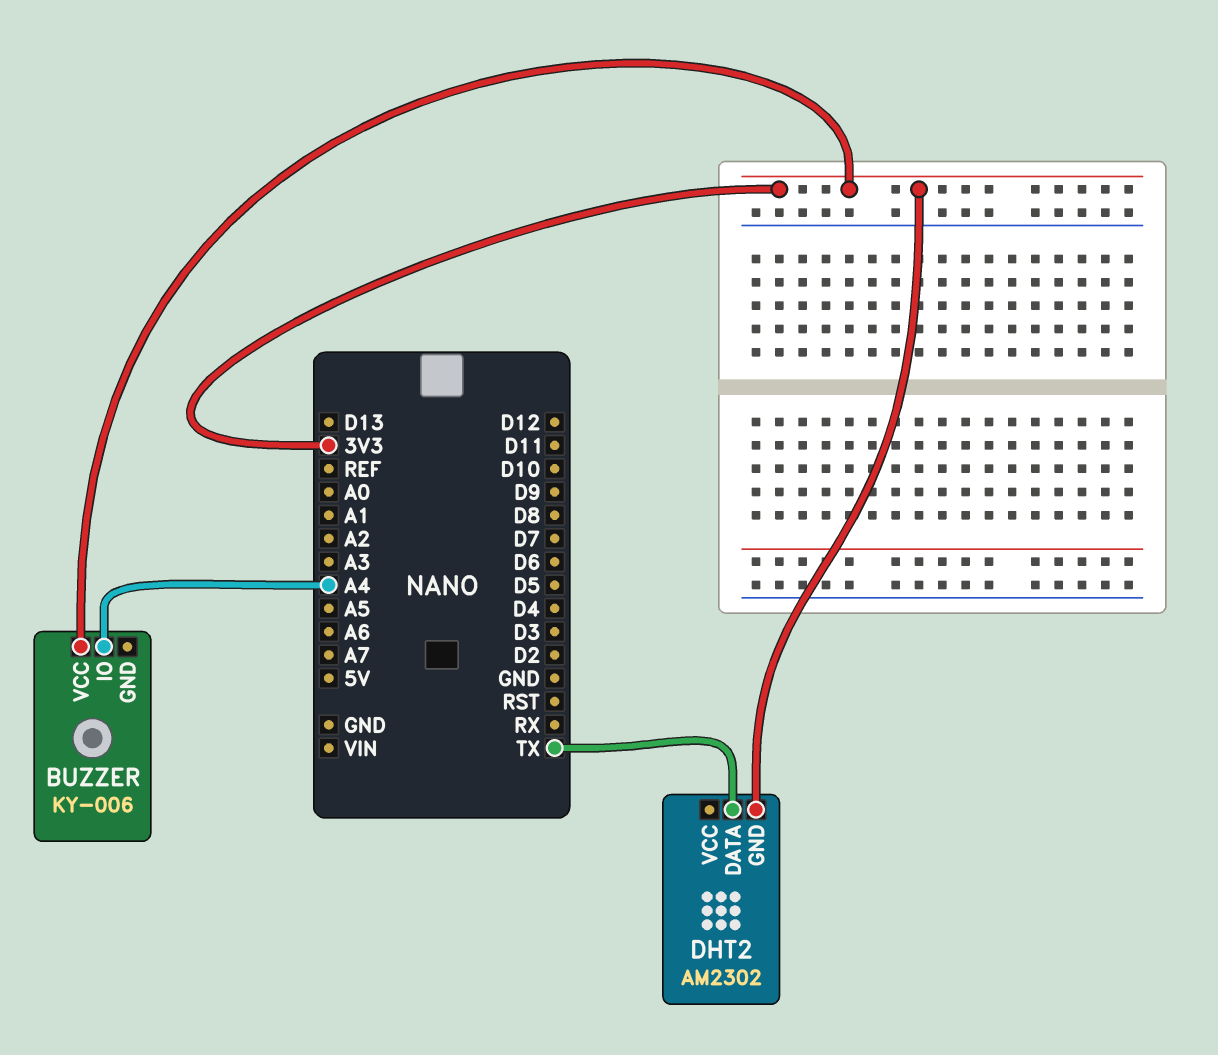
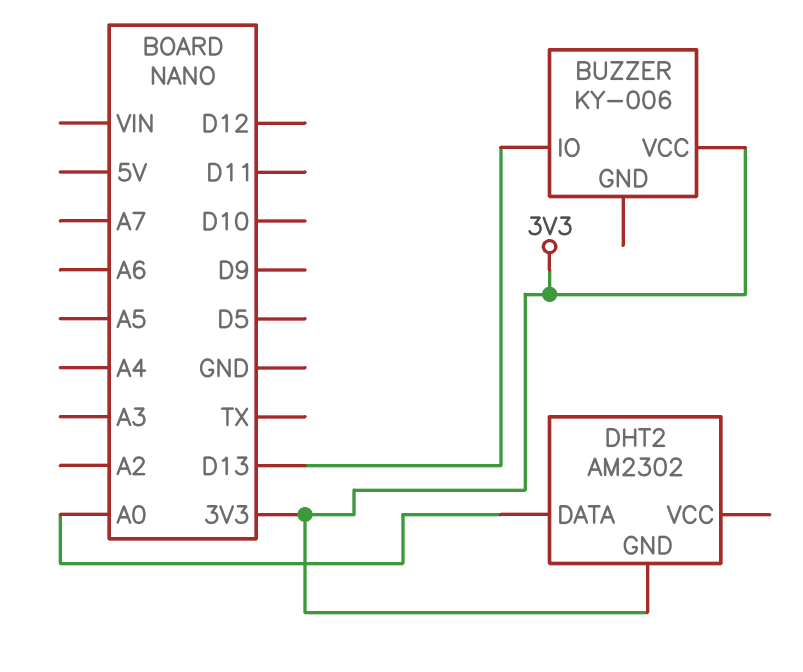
BUZZER pin IO: A4 -> D13
DHT2 pin DATA: TX -> A0

